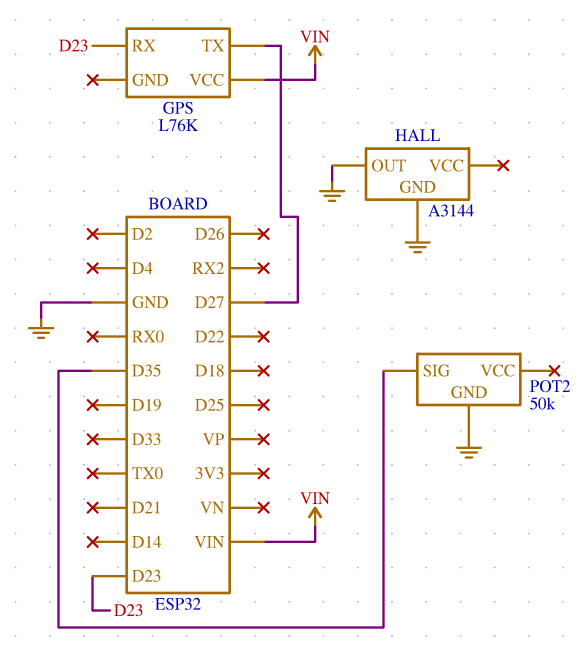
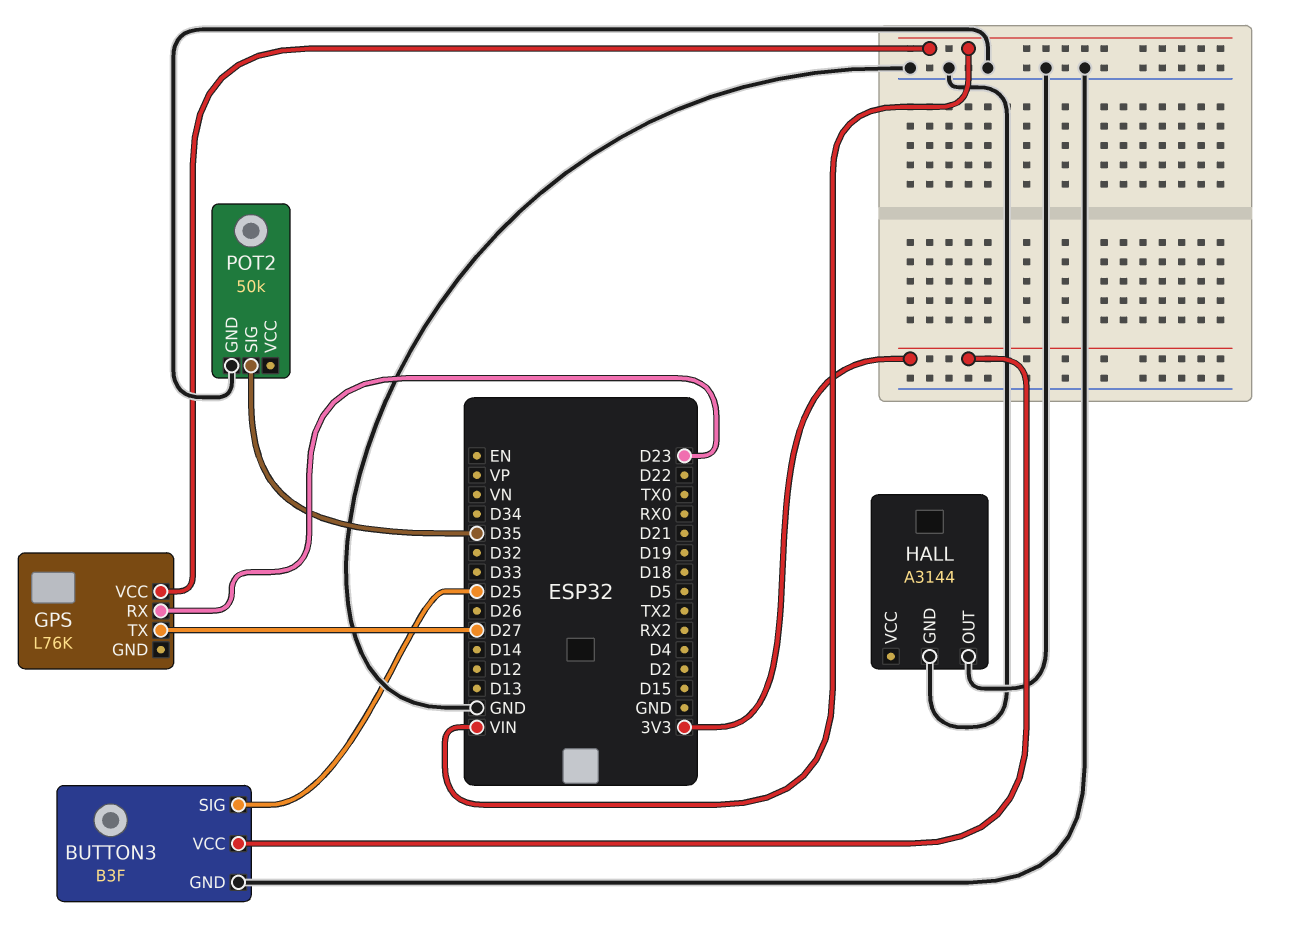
BUTTON3: none -> B3F
BUTTON3 pin GND: none -> GND
BUTTON3 pin SIG: none -> D25
BUTTON3 pin VCC: none -> 3V3

